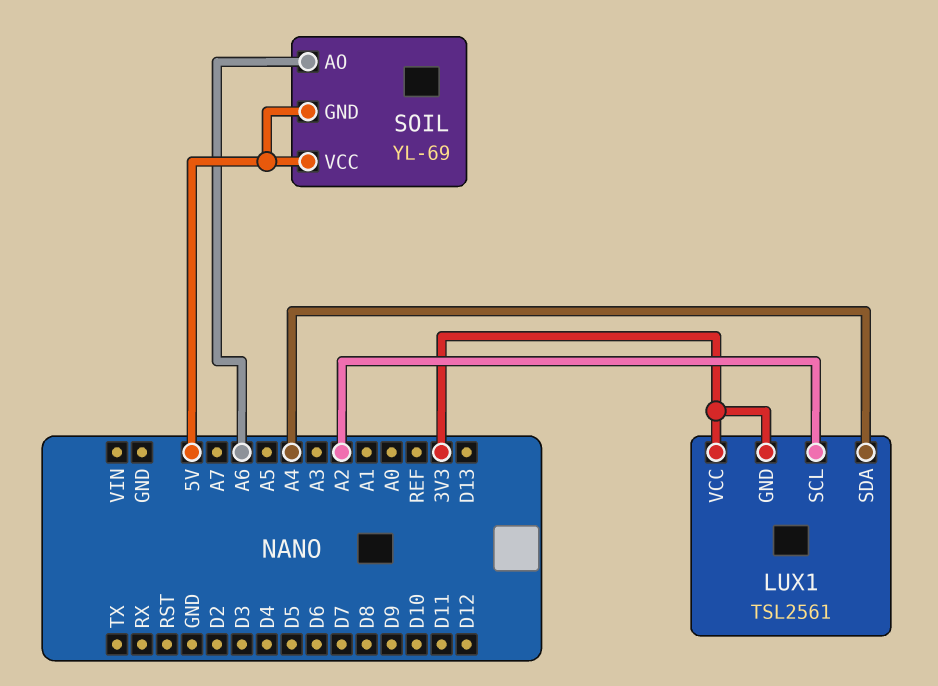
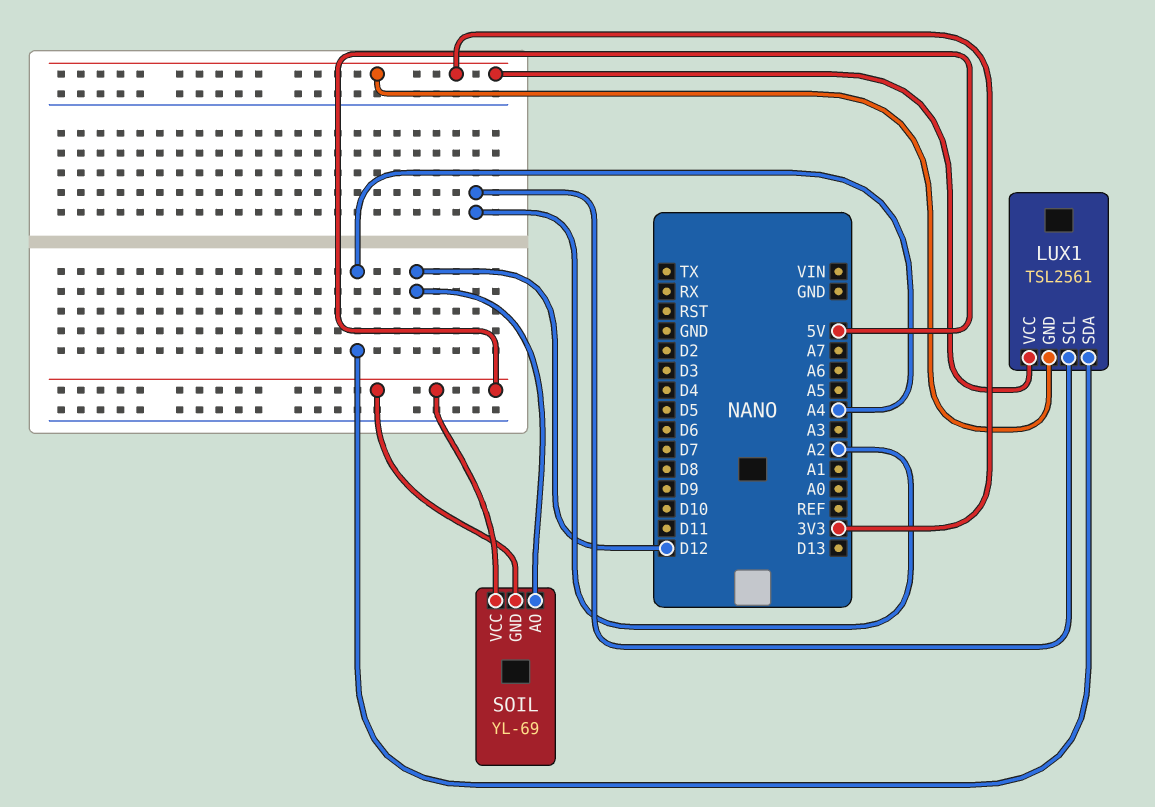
SOIL pin AO: A6 -> D12

